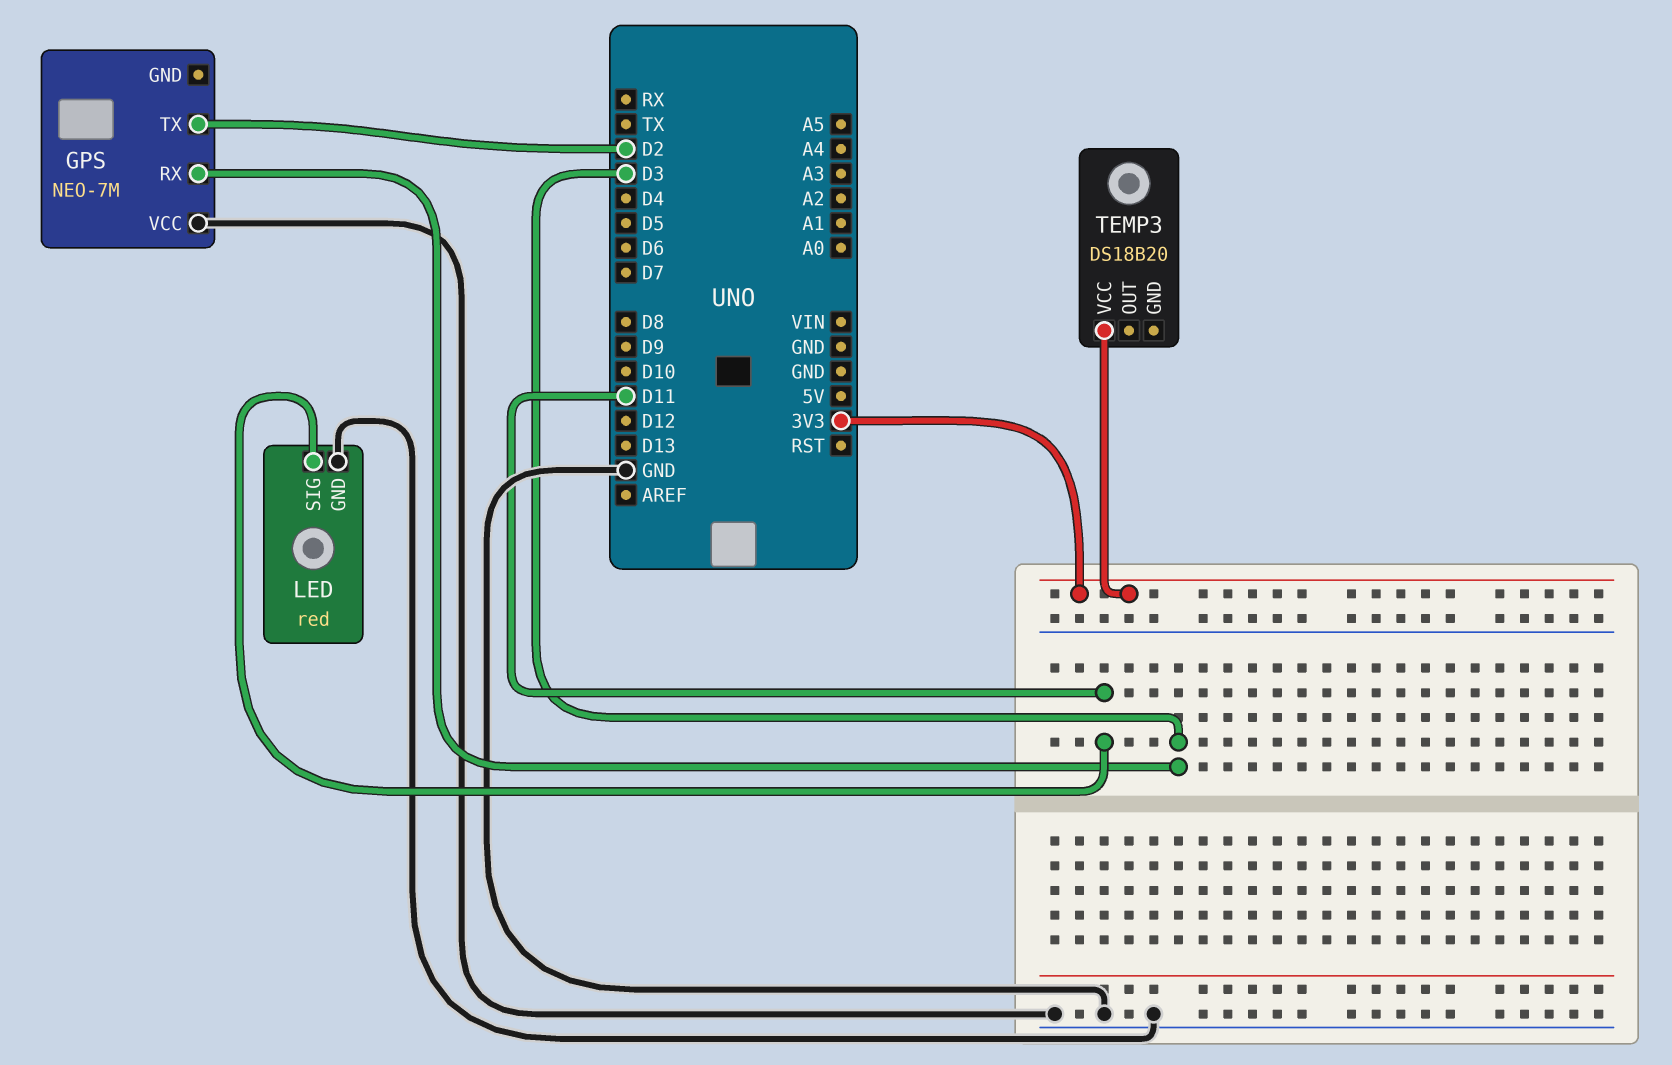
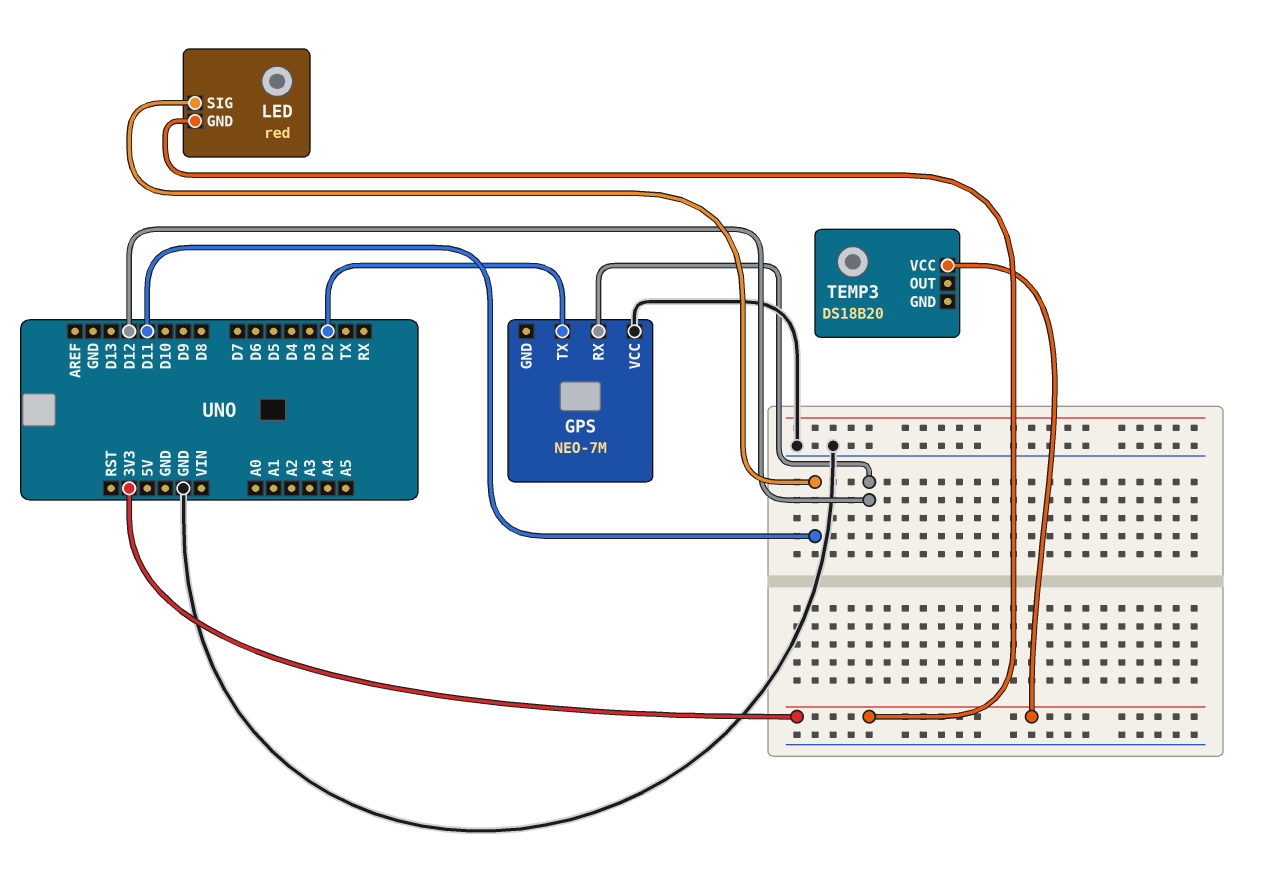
GPS pin RX: D3 -> D12
LED pin GND: GND -> 3V3

